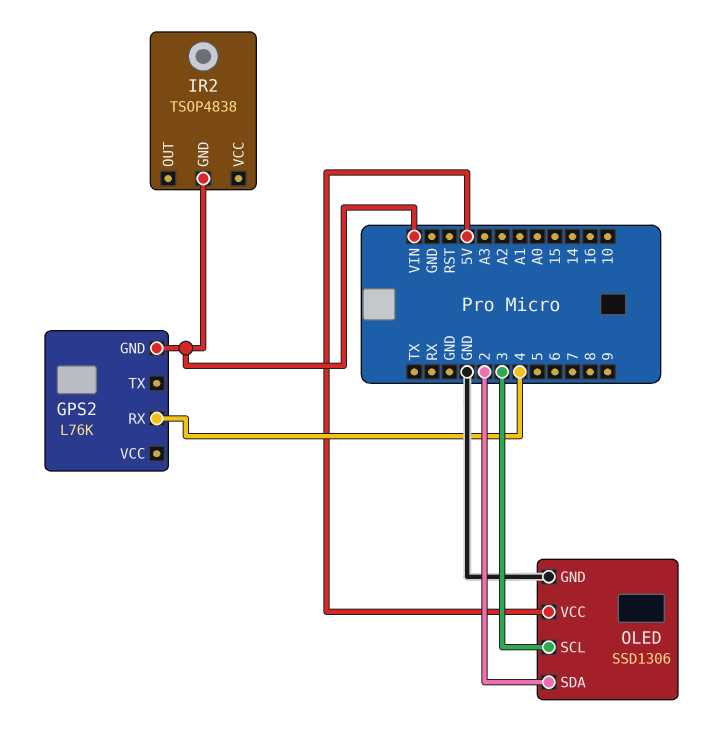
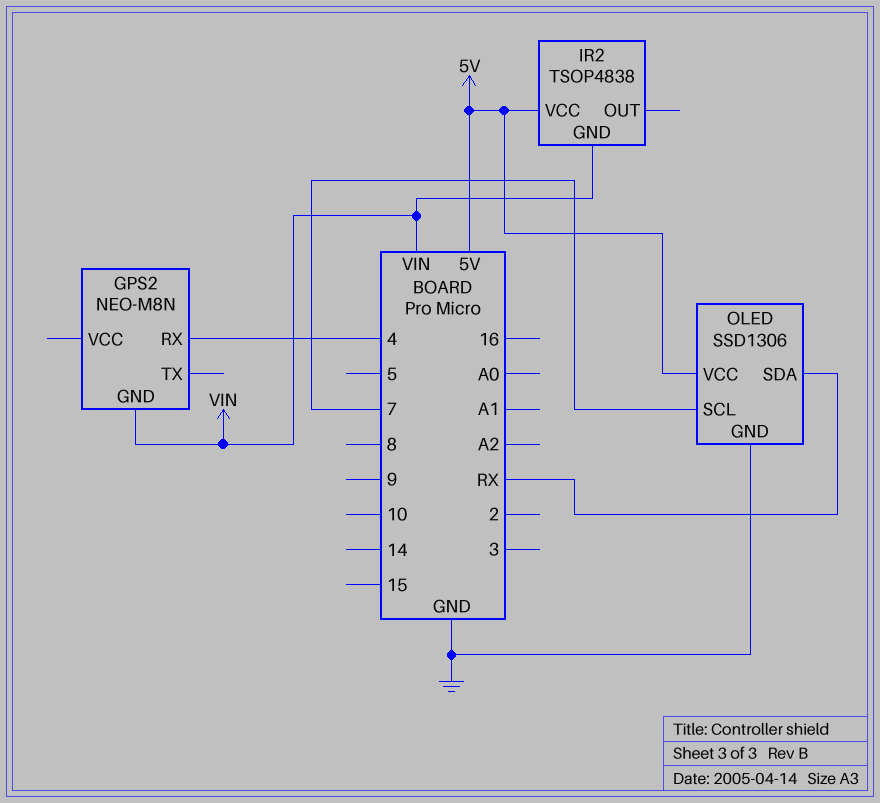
GPS2: L76K -> NEO-M8N
IR2 pin VCC: none -> 5V
OLED pin SCL: 3 -> 7
OLED pin SDA: 2 -> RX

